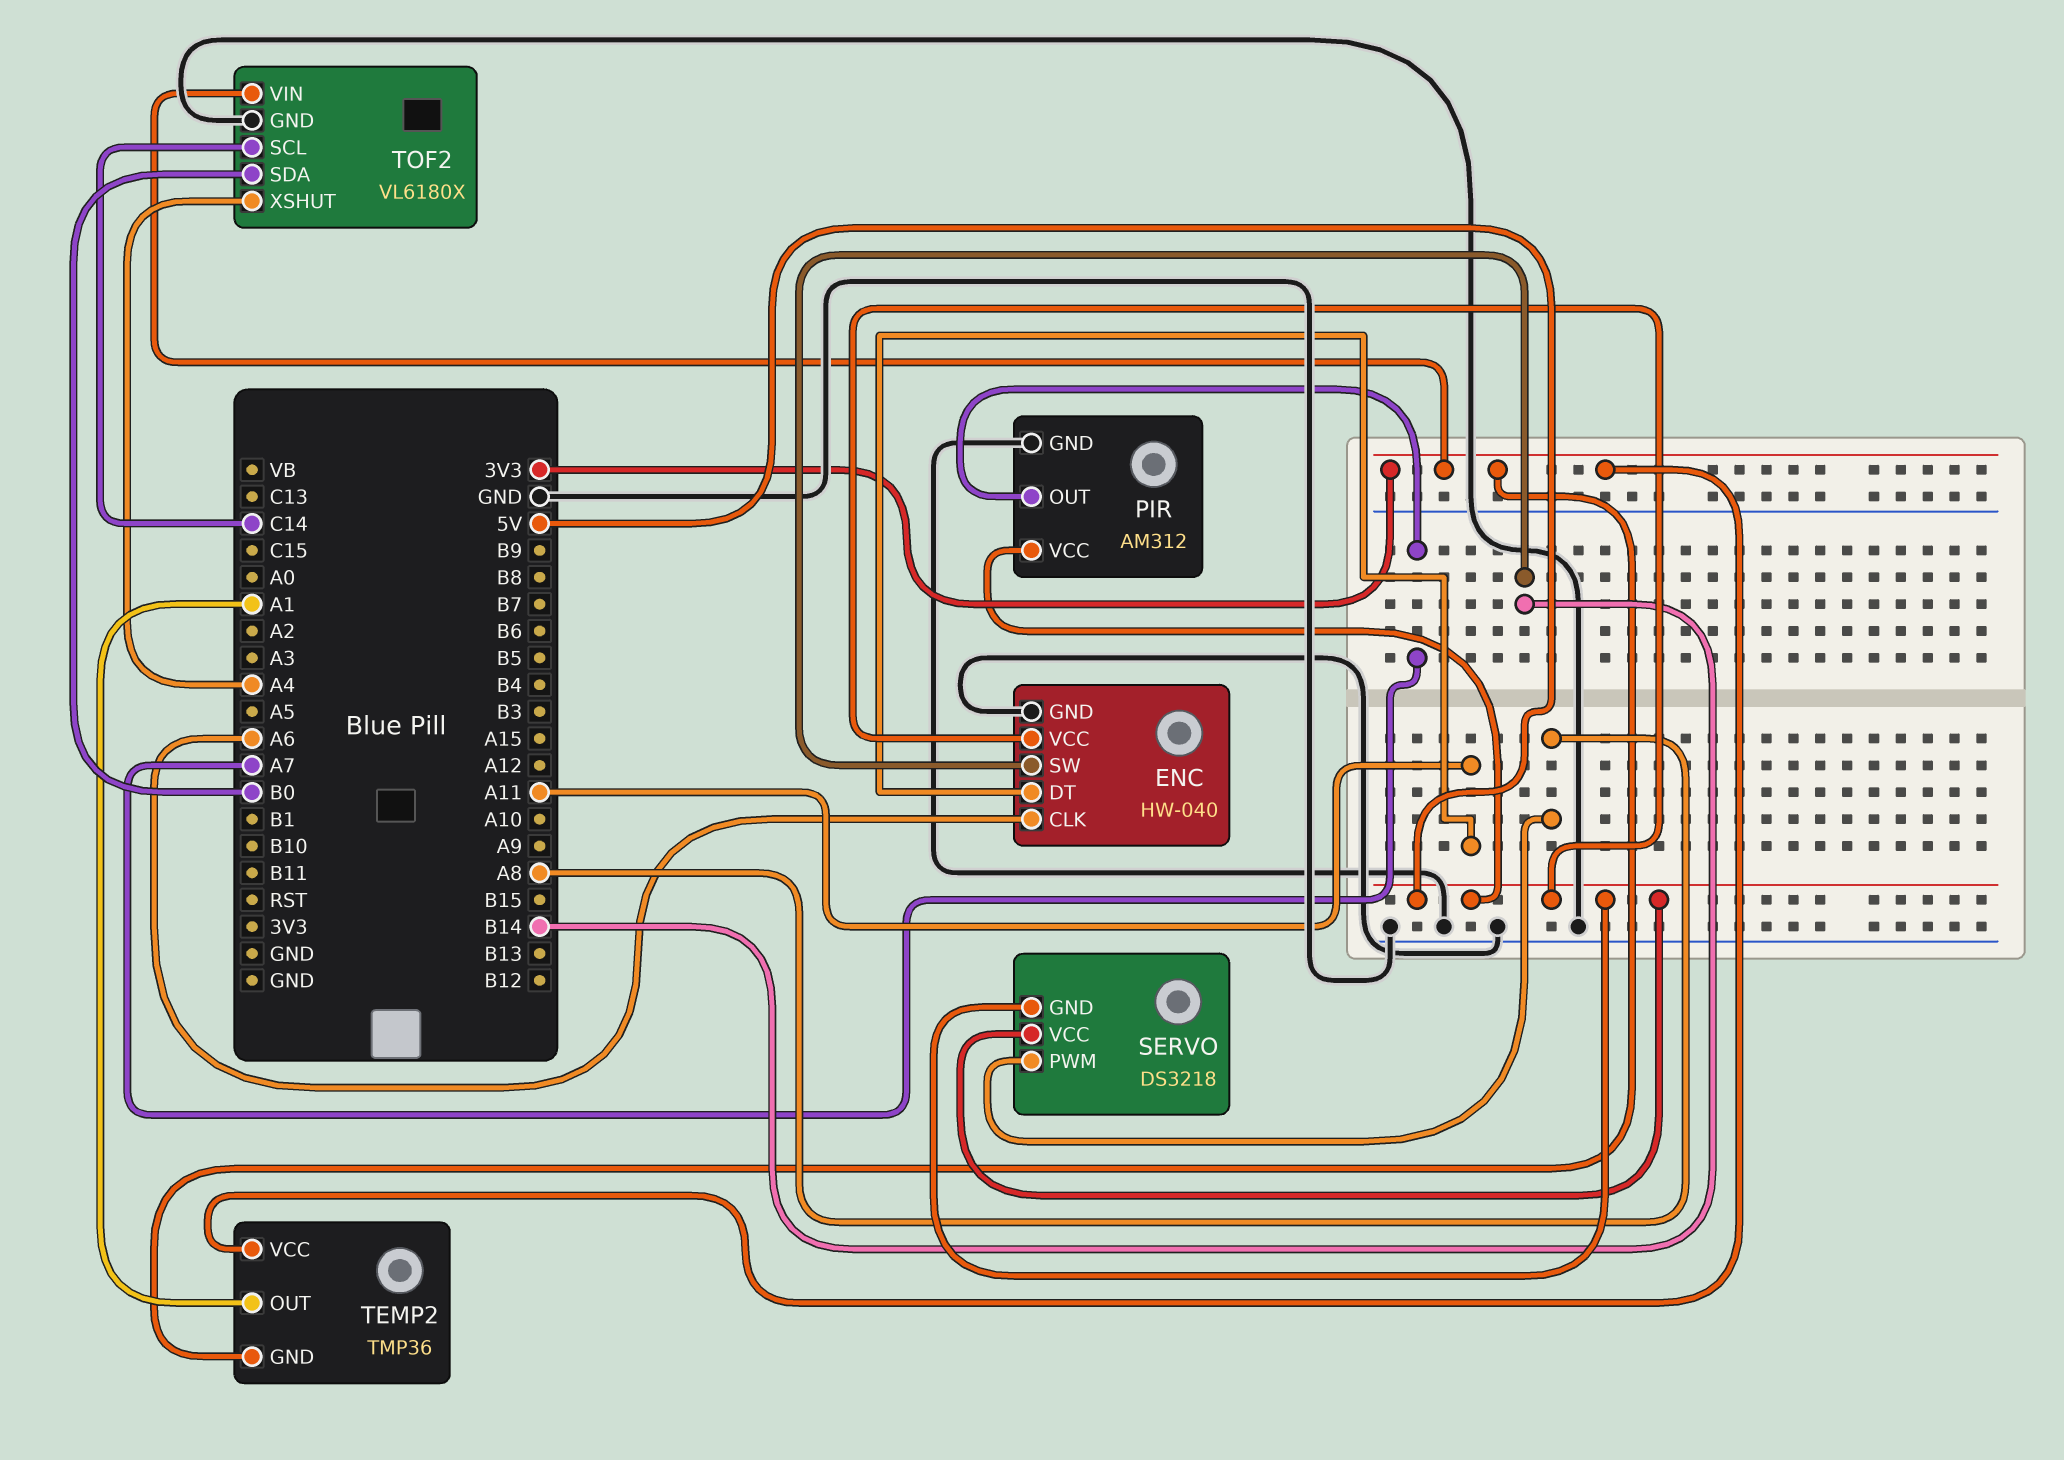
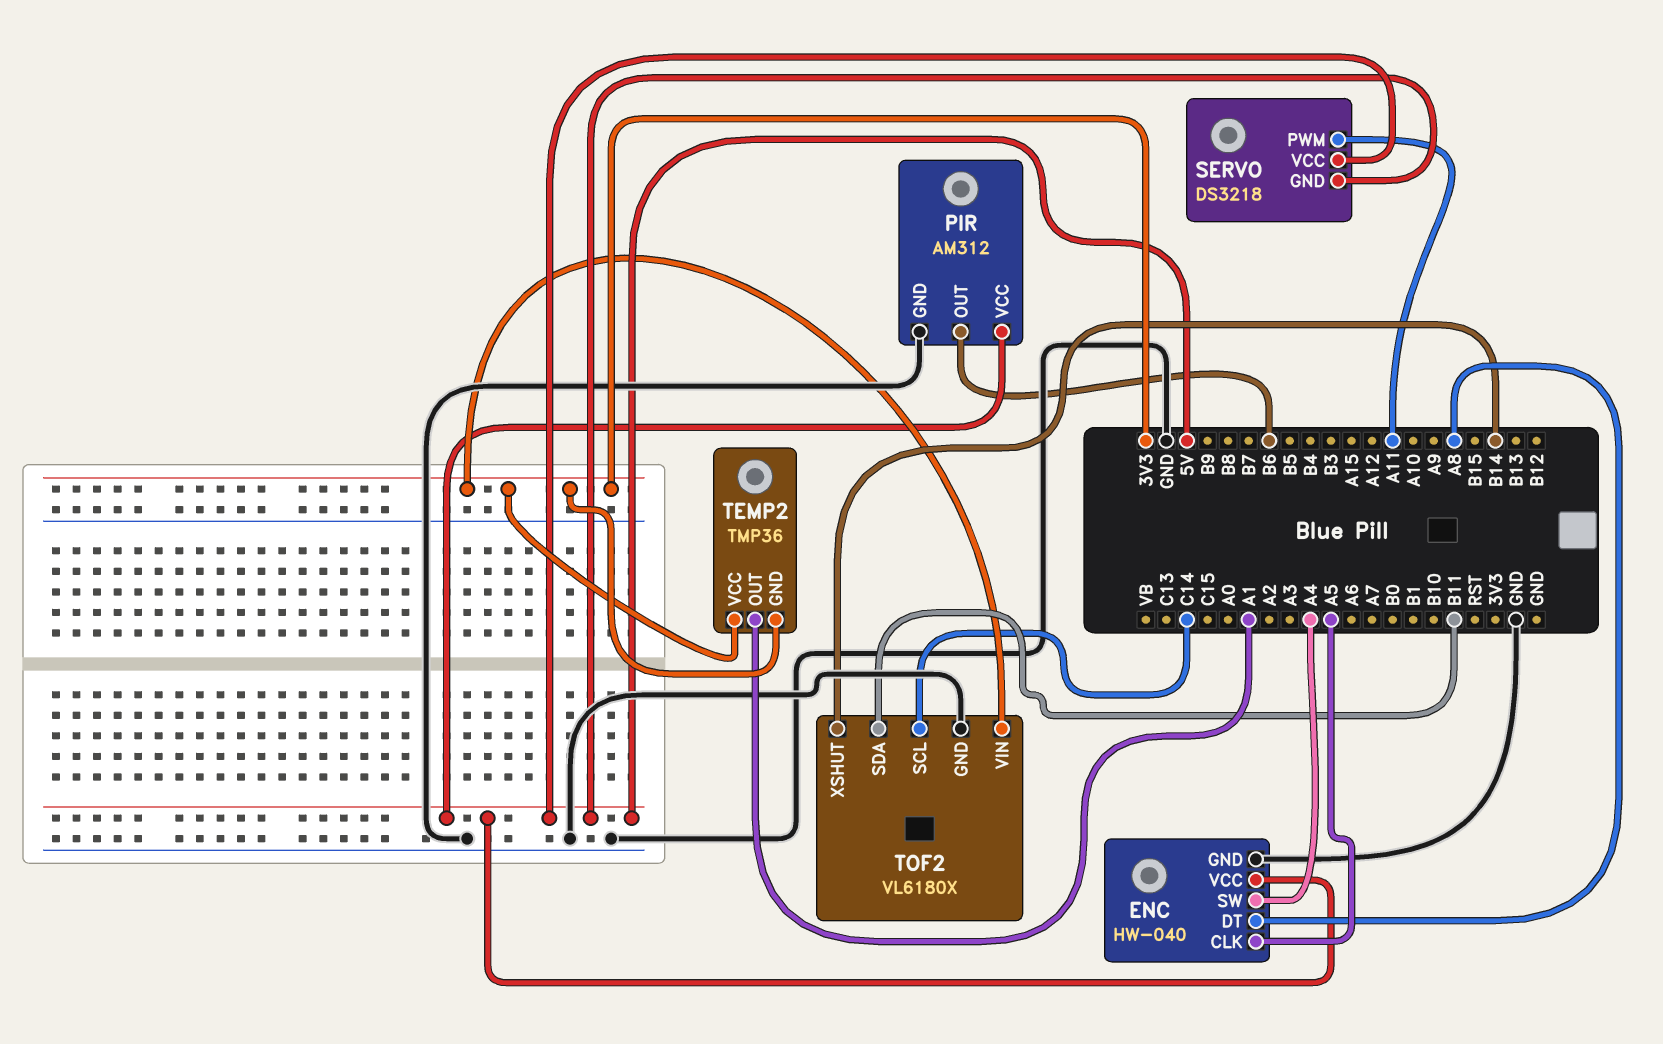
ENC pin CLK: A6 -> A5
ENC pin DT: A11 -> A8
ENC pin SW: B14 -> A4
PIR pin OUT: A7 -> B6
SERVO pin PWM: A8 -> A11
TOF2 pin SDA: B0 -> B11
TOF2 pin XSHUT: A4 -> B14

